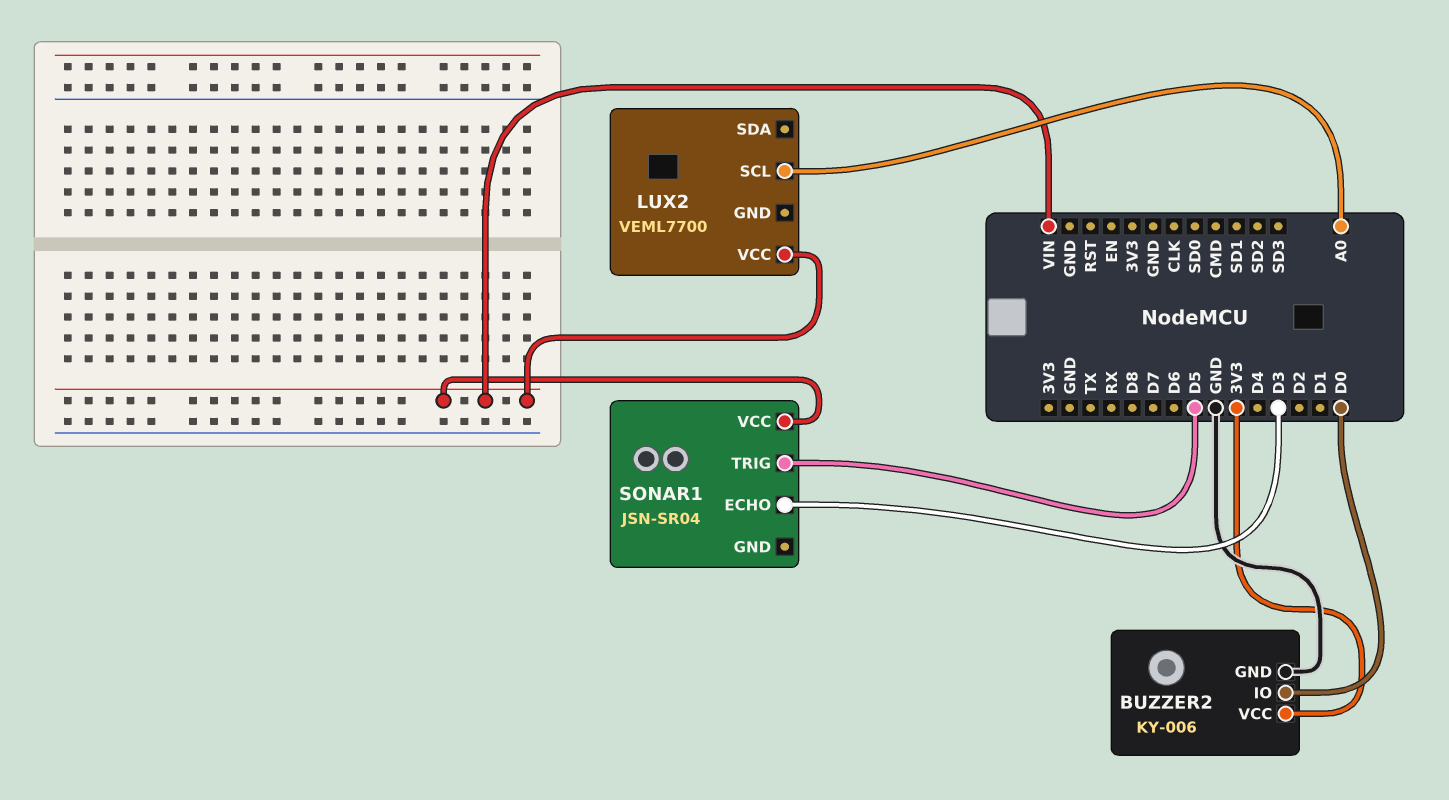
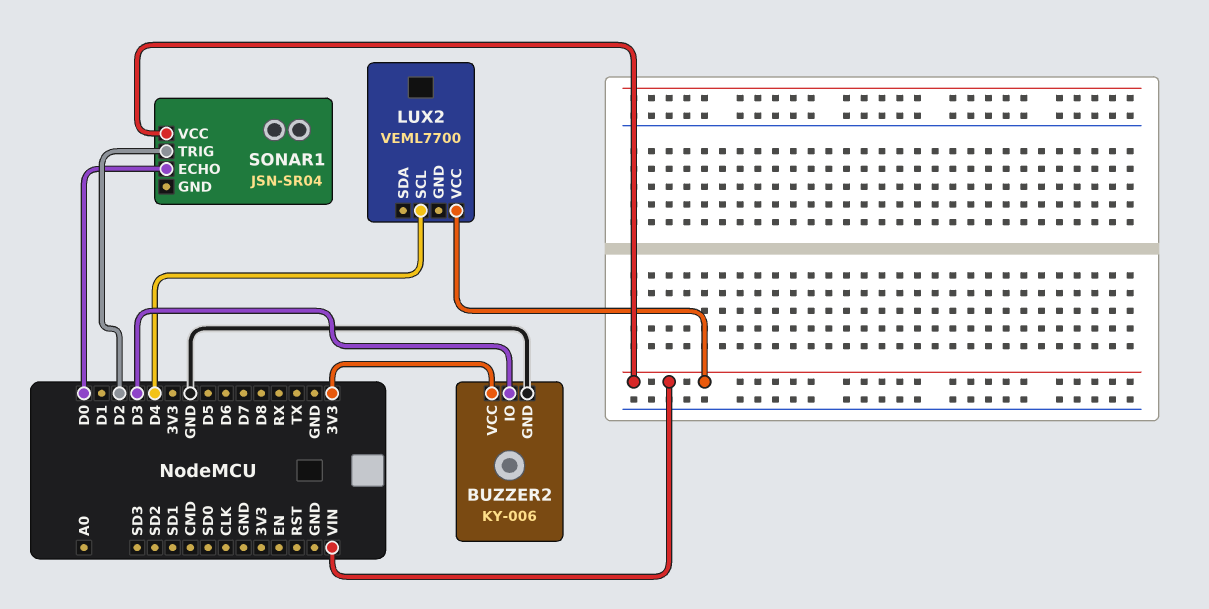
BUZZER2 pin IO: D0 -> D3
LUX2 pin SCL: A0 -> D4
SONAR1 pin ECHO: D3 -> D0
SONAR1 pin TRIG: D5 -> D2

